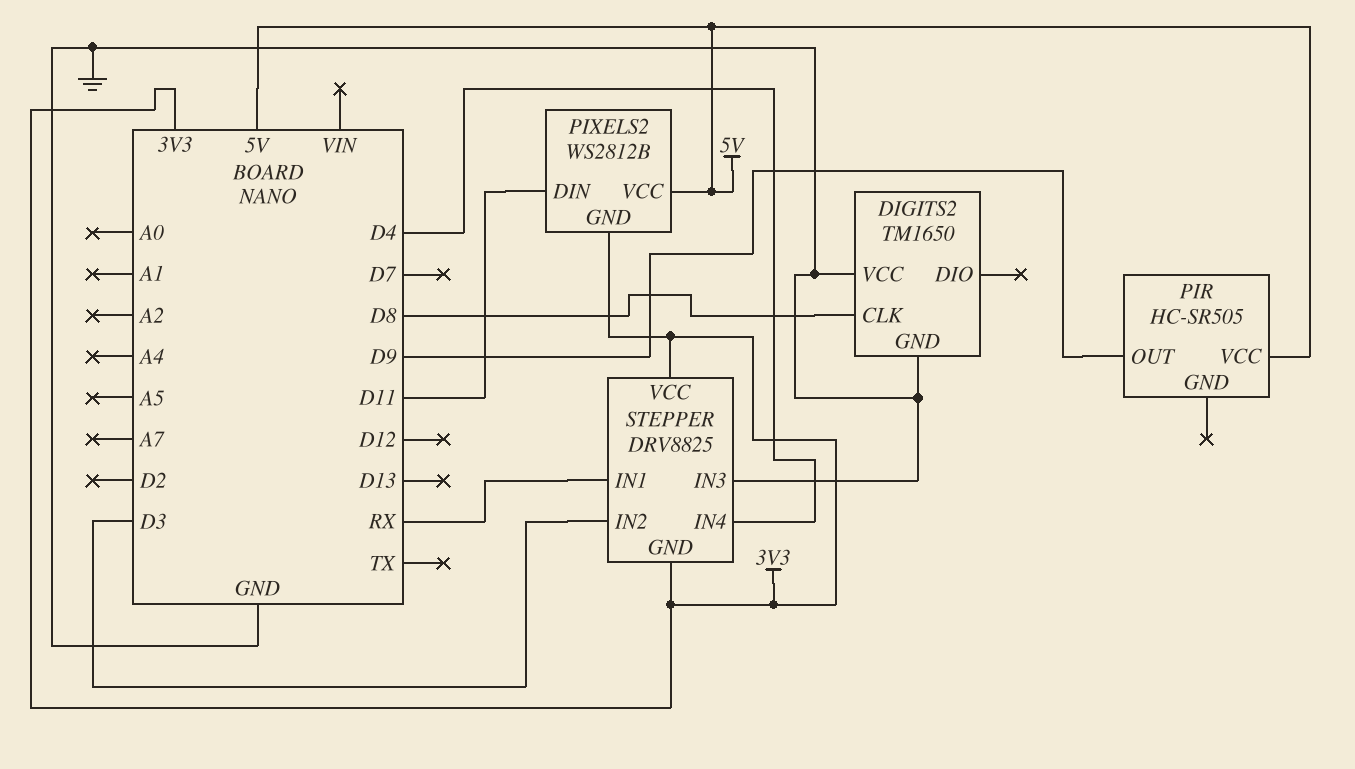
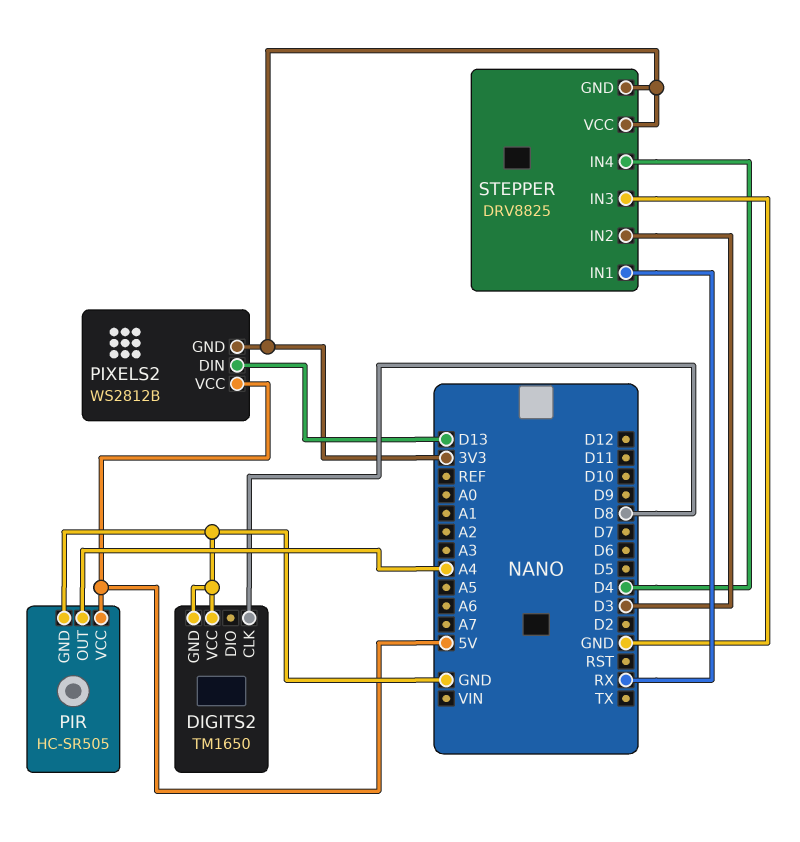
PIR pin GND: none -> GND
PIR pin OUT: D9 -> A4
PIXELS2 pin DIN: D11 -> D13

